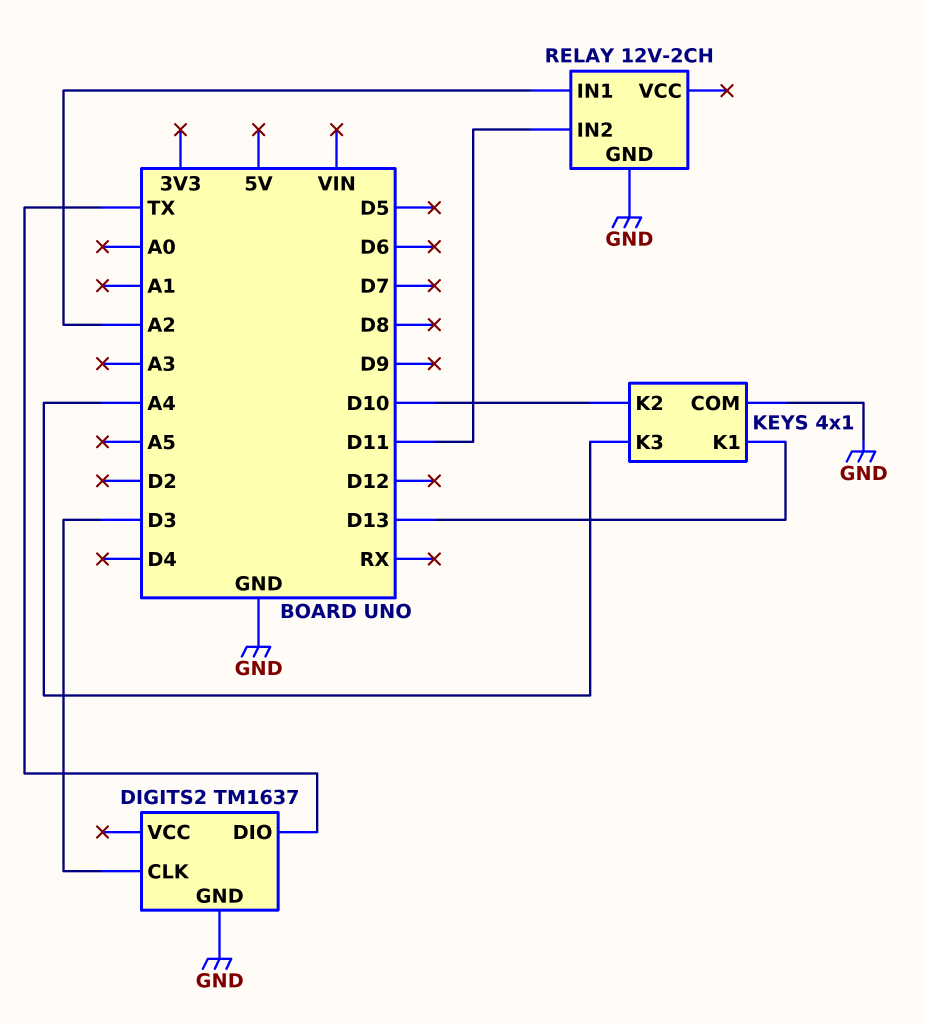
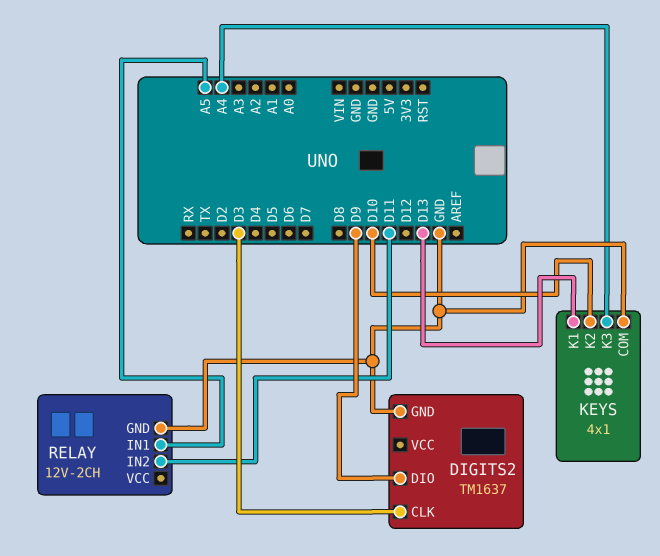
DIGITS2 pin DIO: TX -> D9
RELAY pin IN1: A2 -> A5

